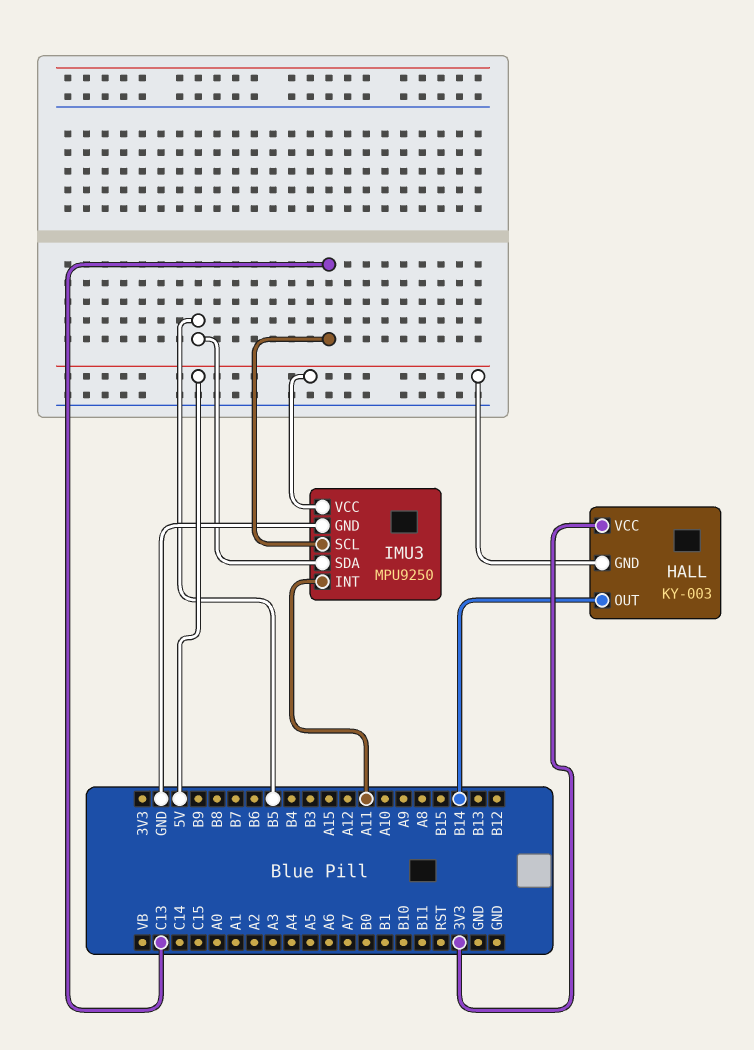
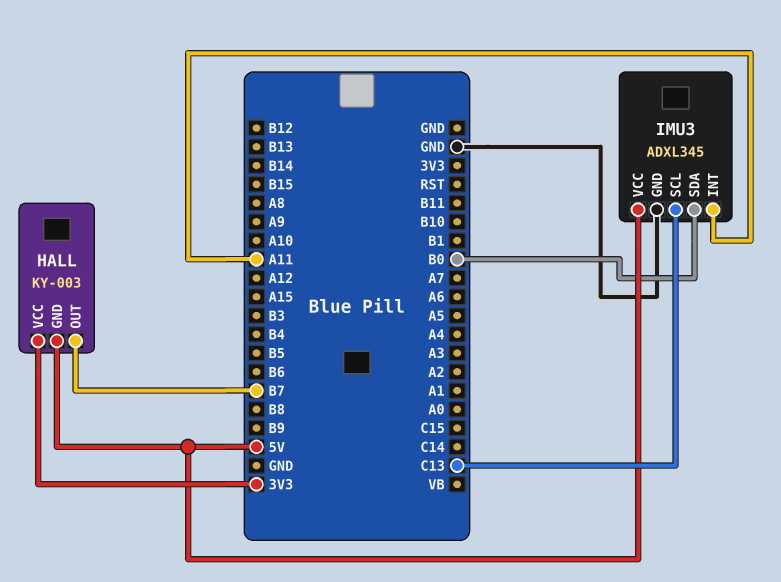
HALL pin OUT: B14 -> B7
IMU3: MPU9250 -> ADXL345
IMU3 pin SDA: B5 -> B0

